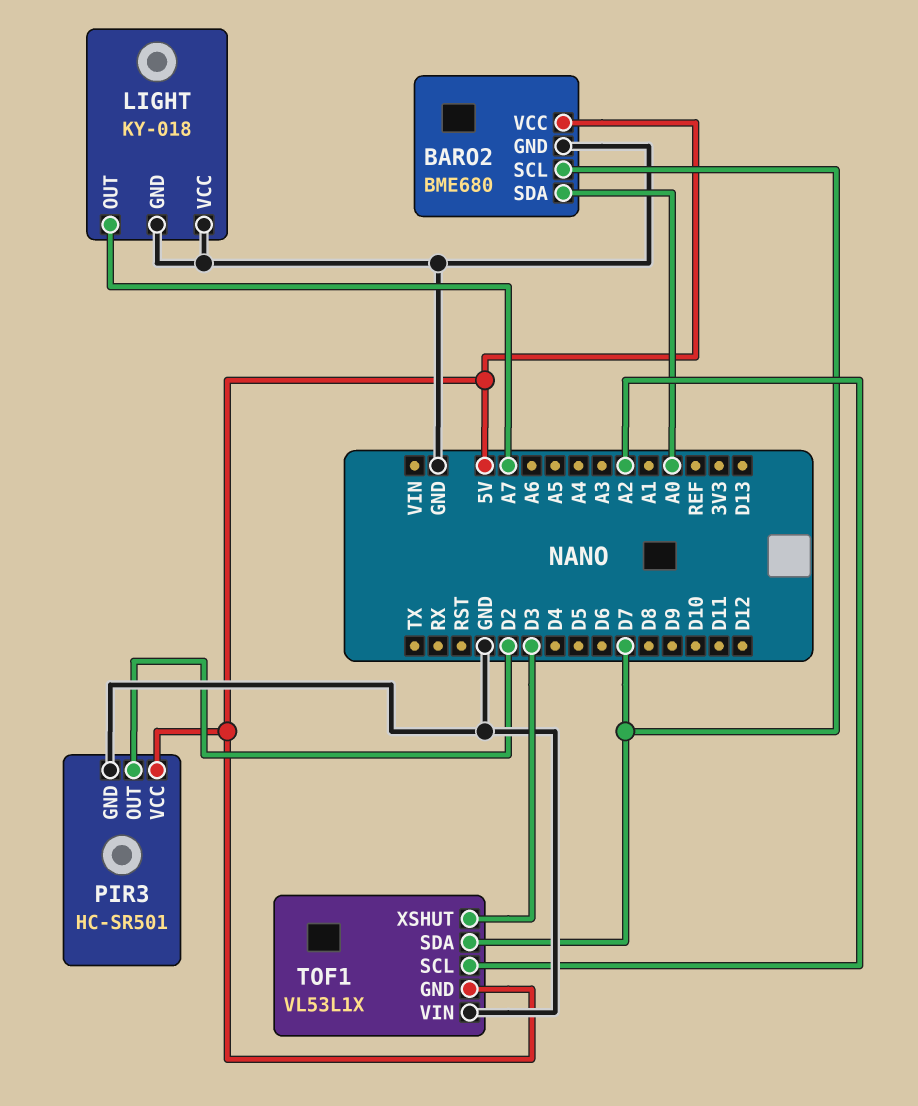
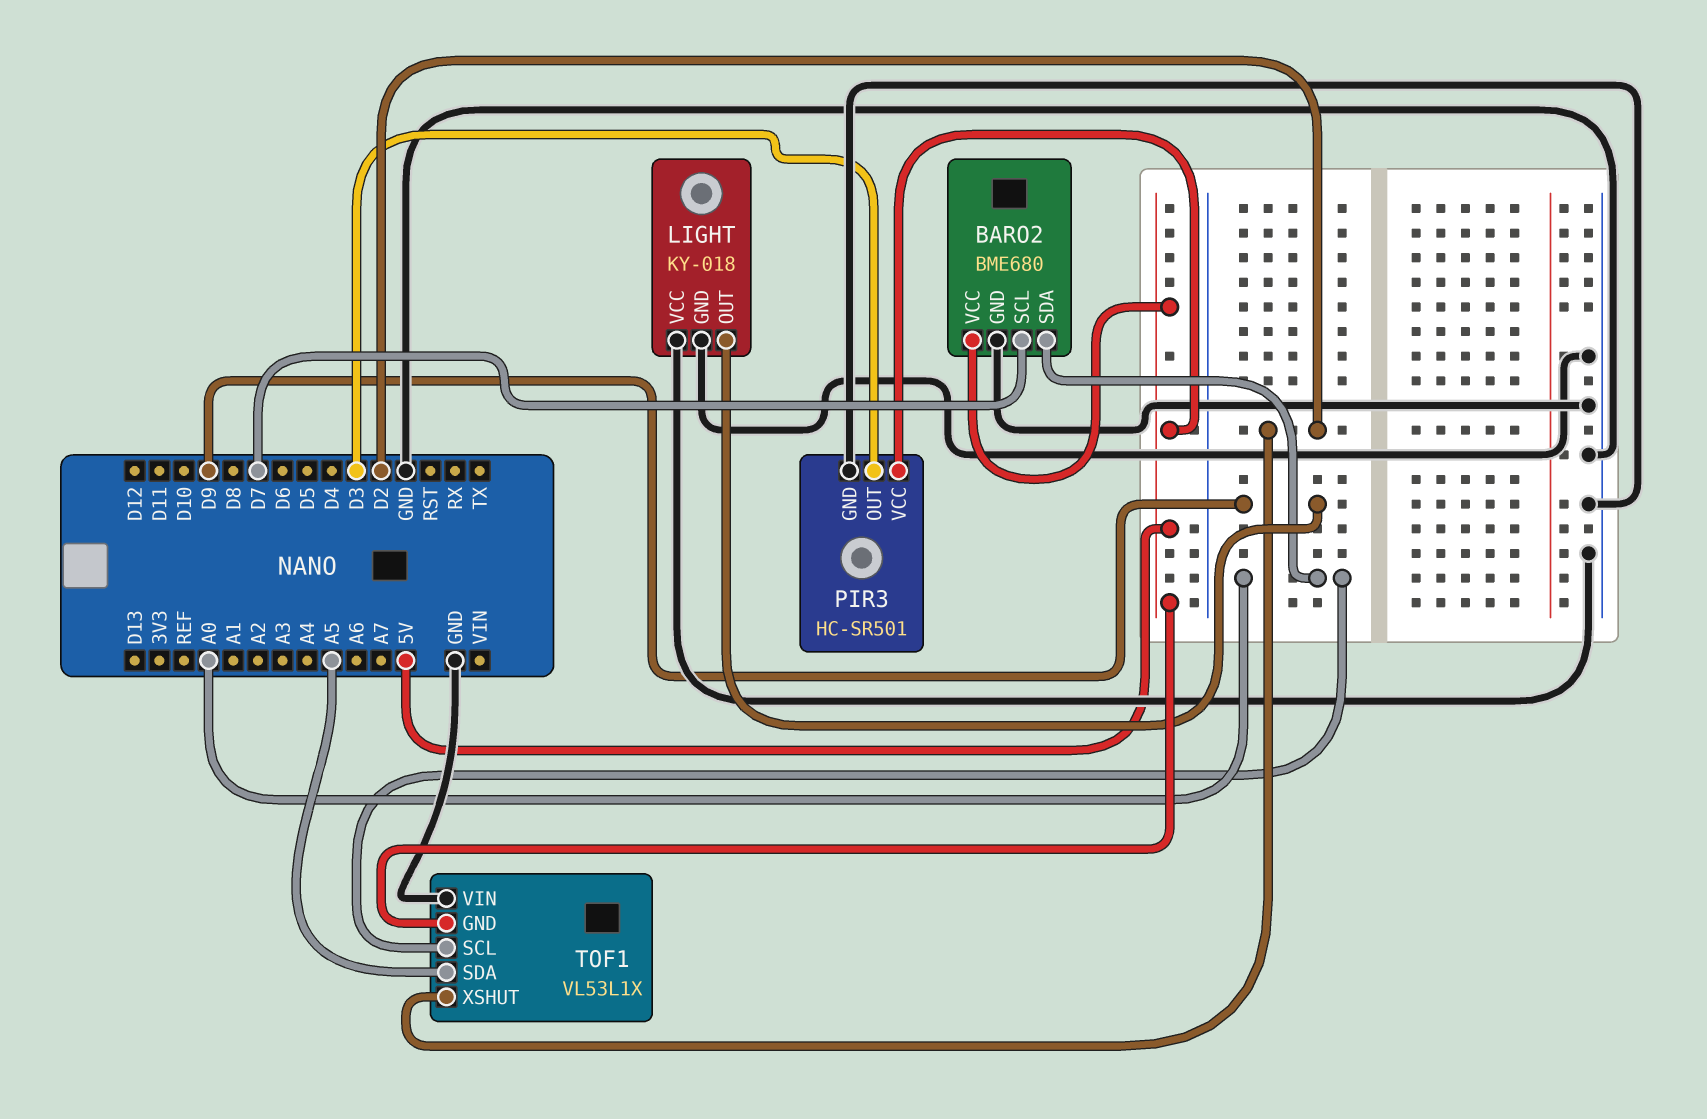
LIGHT pin OUT: A7 -> D9
PIR3 pin OUT: D2 -> D3
TOF1 pin SCL: A2 -> A0
TOF1 pin SDA: D7 -> A5
TOF1 pin XSHUT: D3 -> D2

